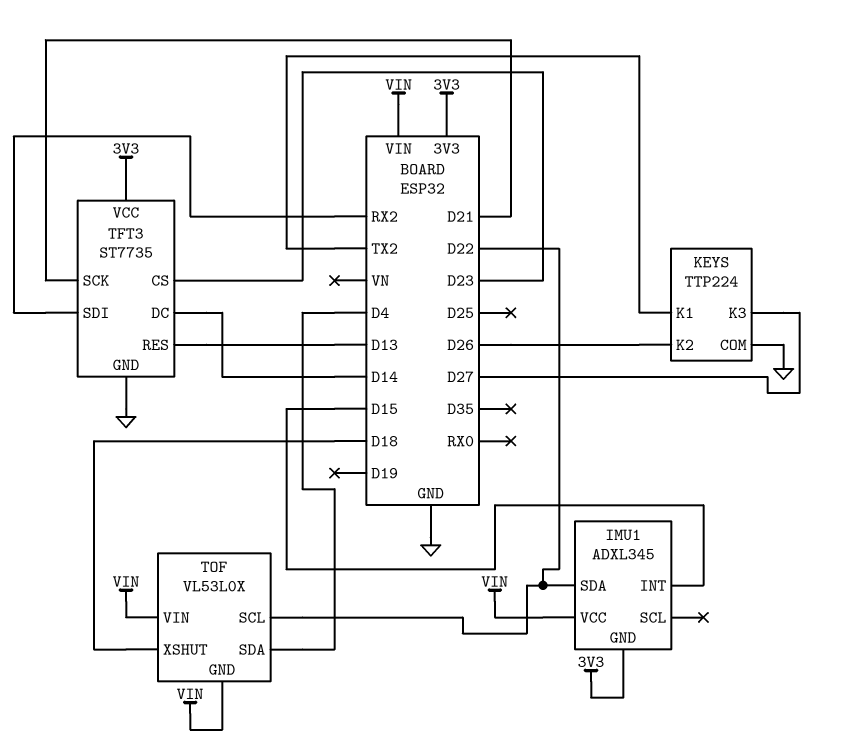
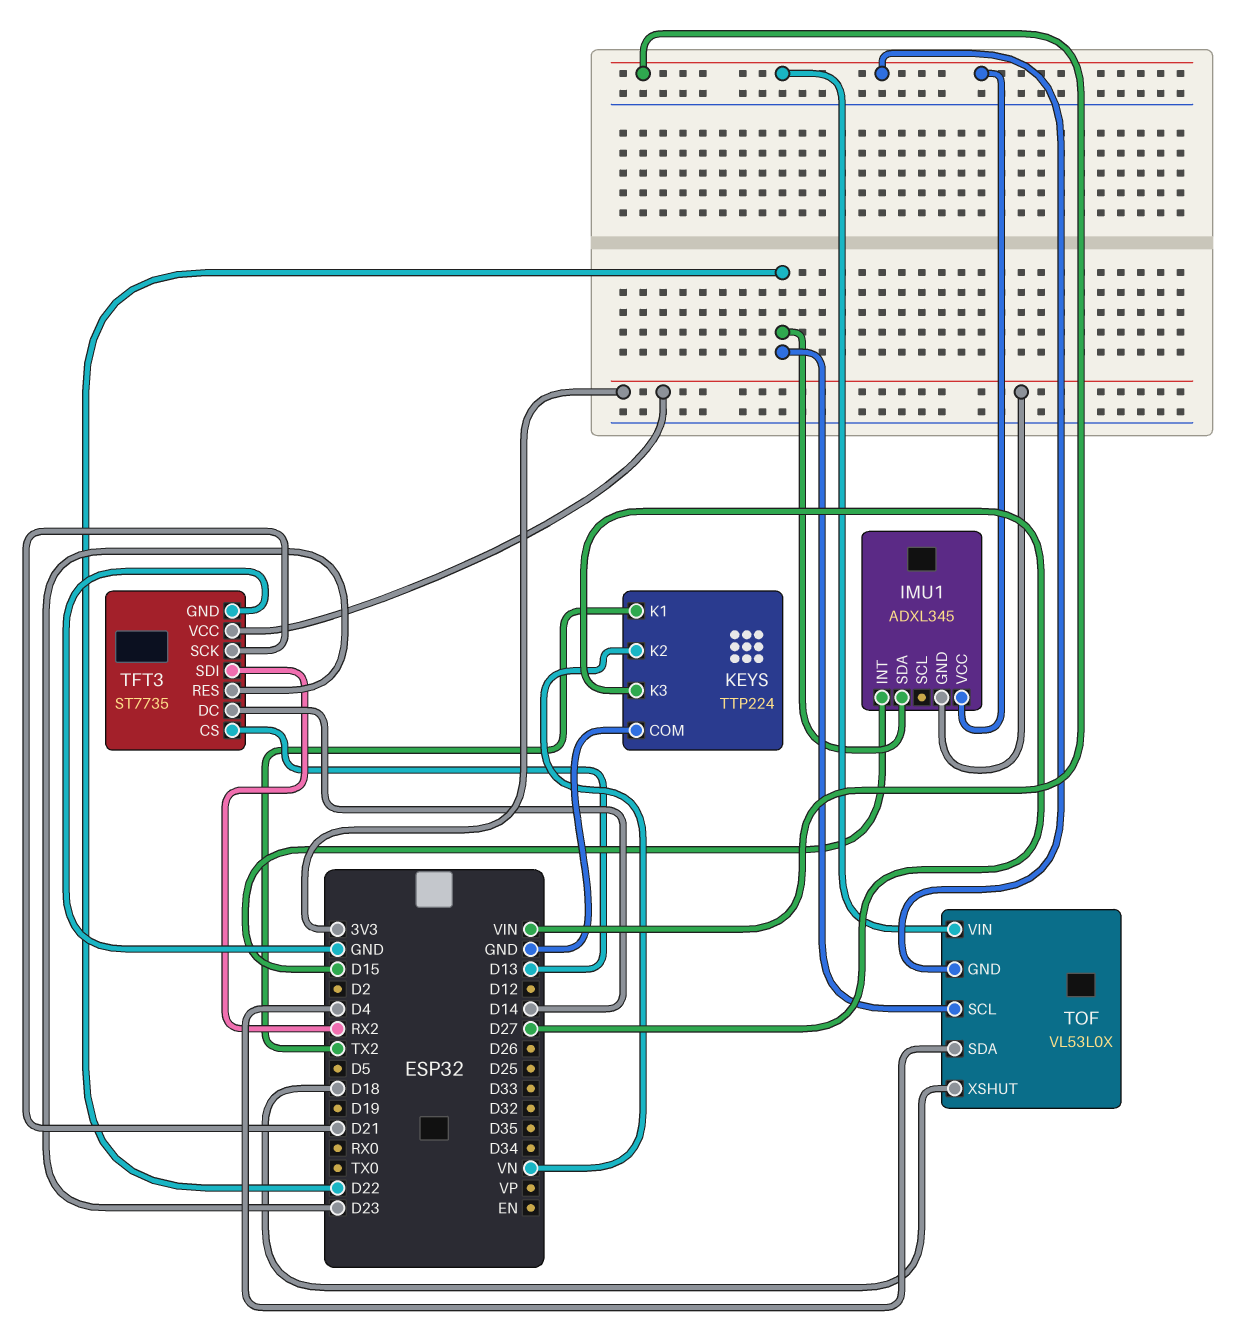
KEYS pin K2: D26 -> VN
TFT3 pin CS: D23 -> D13
TFT3 pin RES: D13 -> D23

